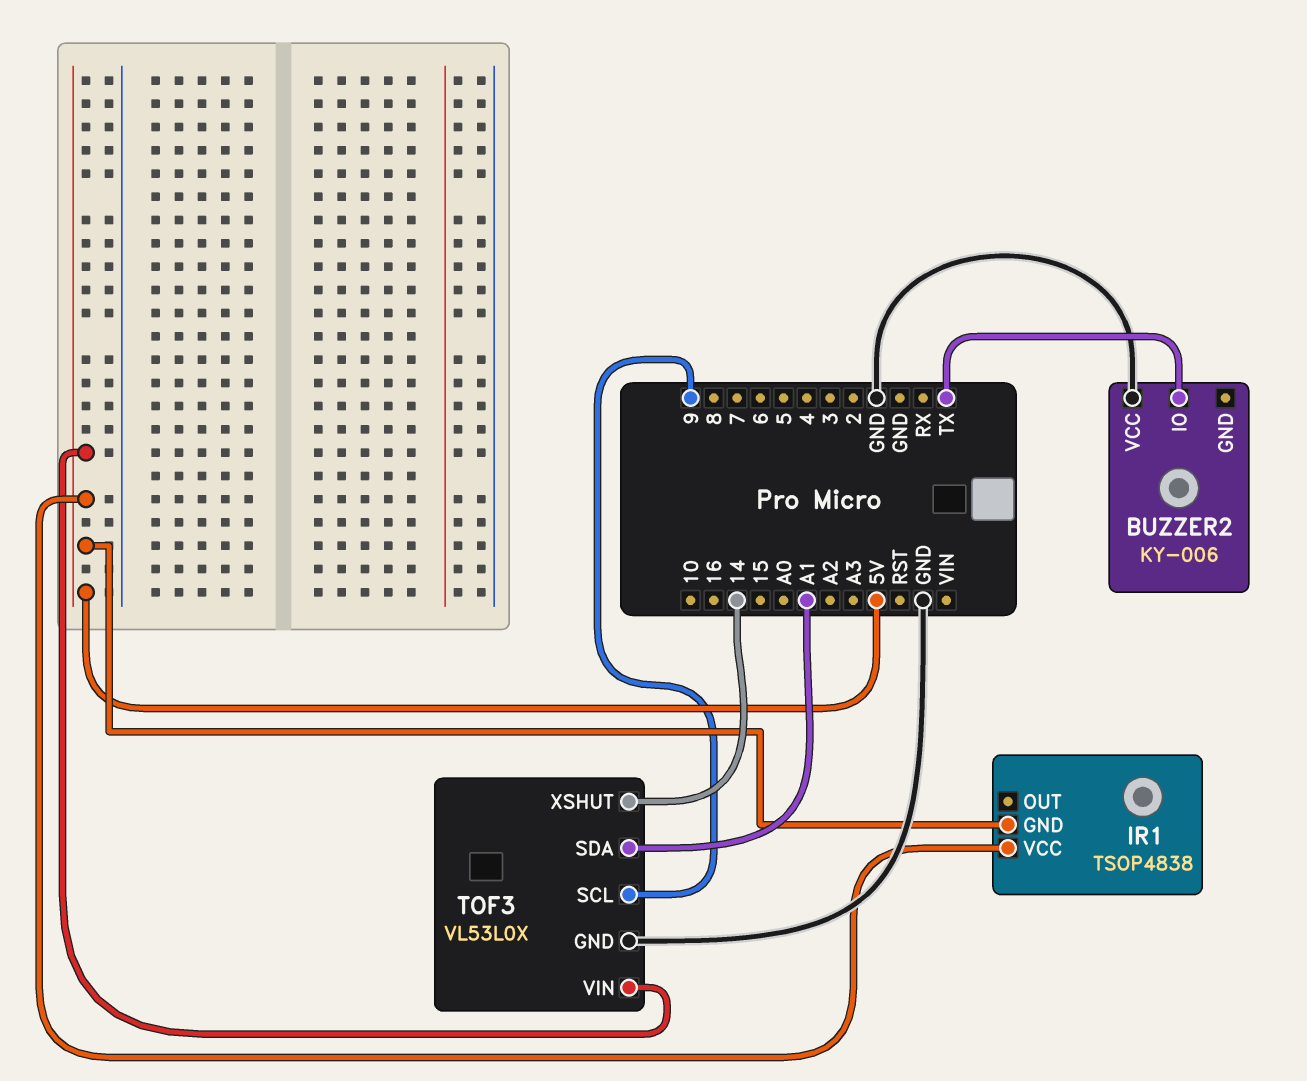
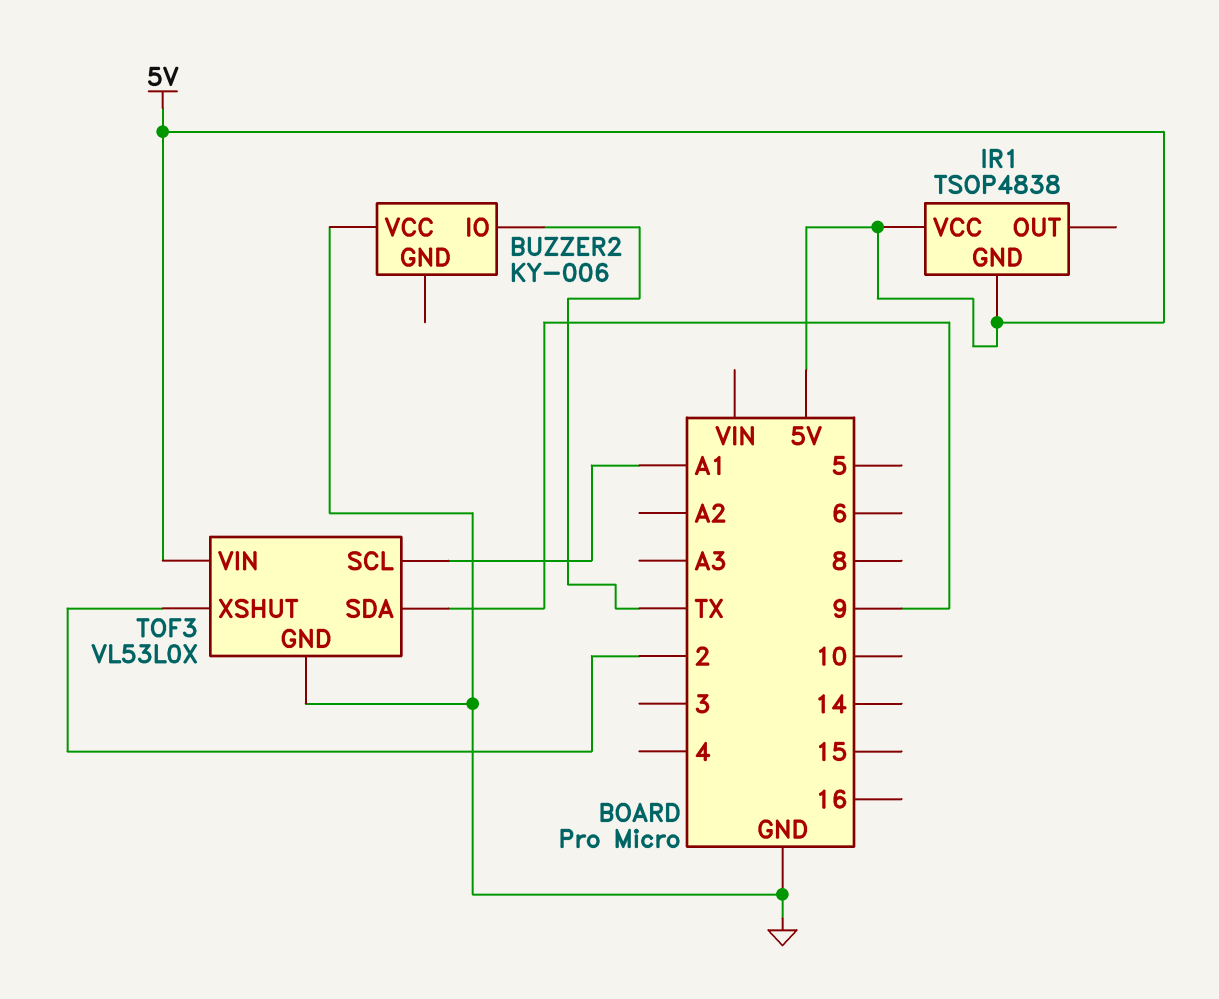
TOF3 pin SCL: 9 -> A1
TOF3 pin SDA: A1 -> 9
TOF3 pin XSHUT: 14 -> 2

